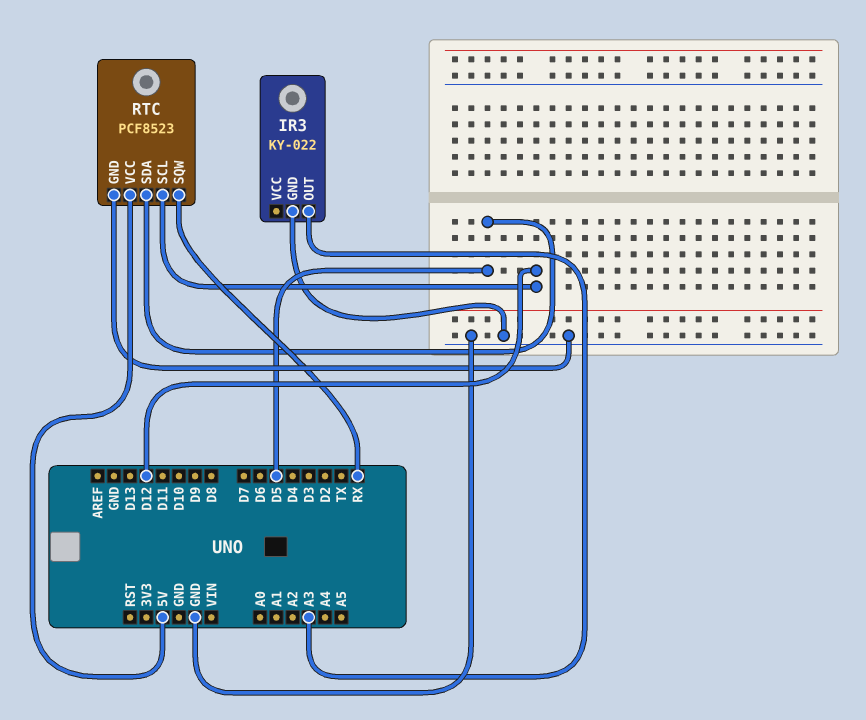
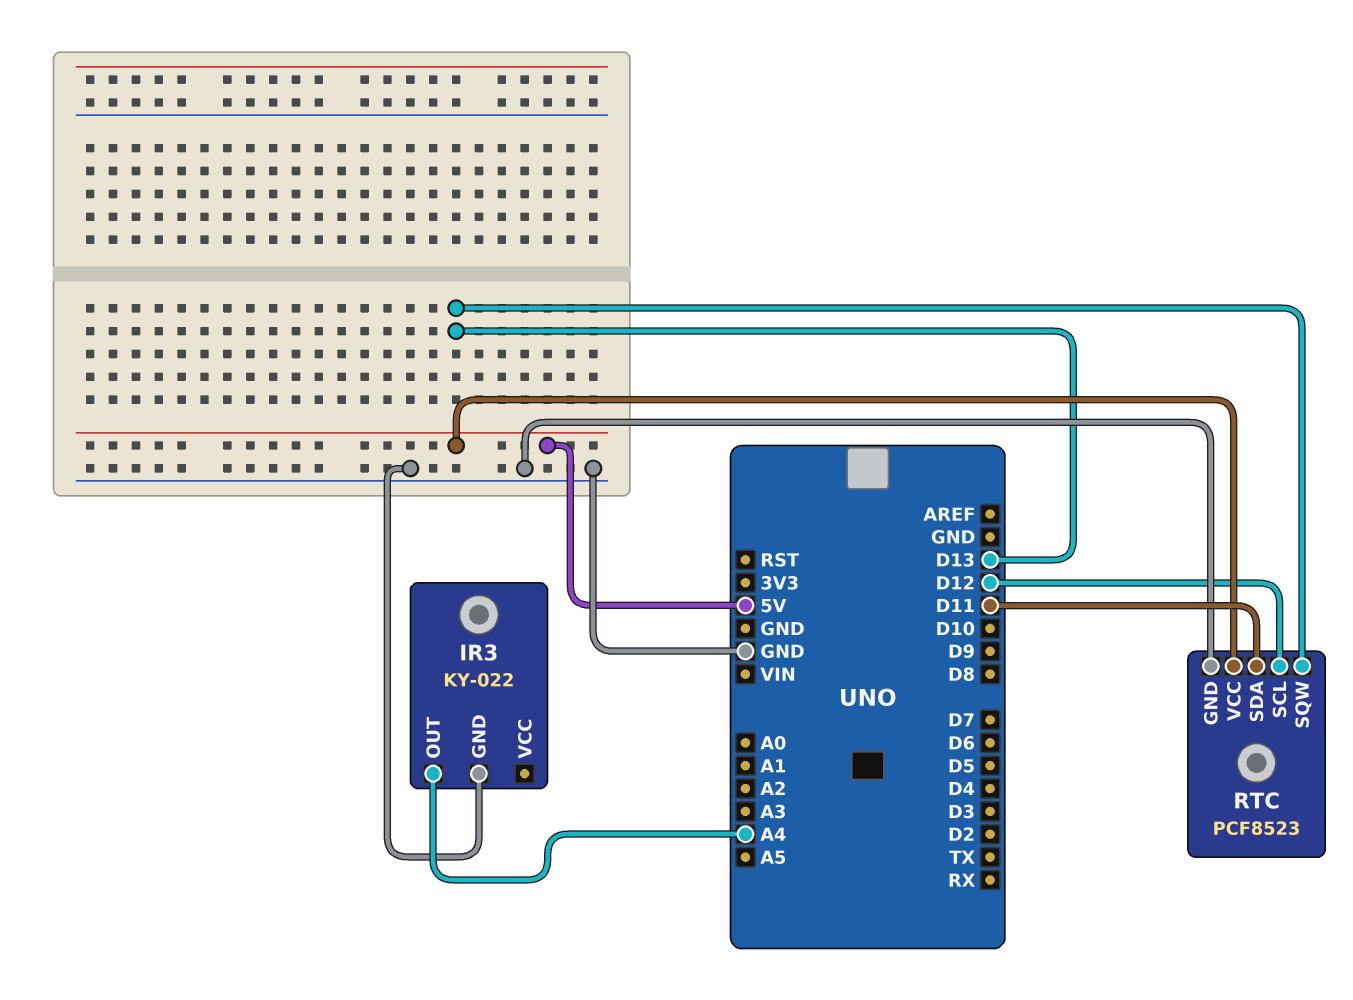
IR3 pin OUT: A3 -> A4
RTC pin SDA: D5 -> D11
RTC pin SQW: RX -> D13

